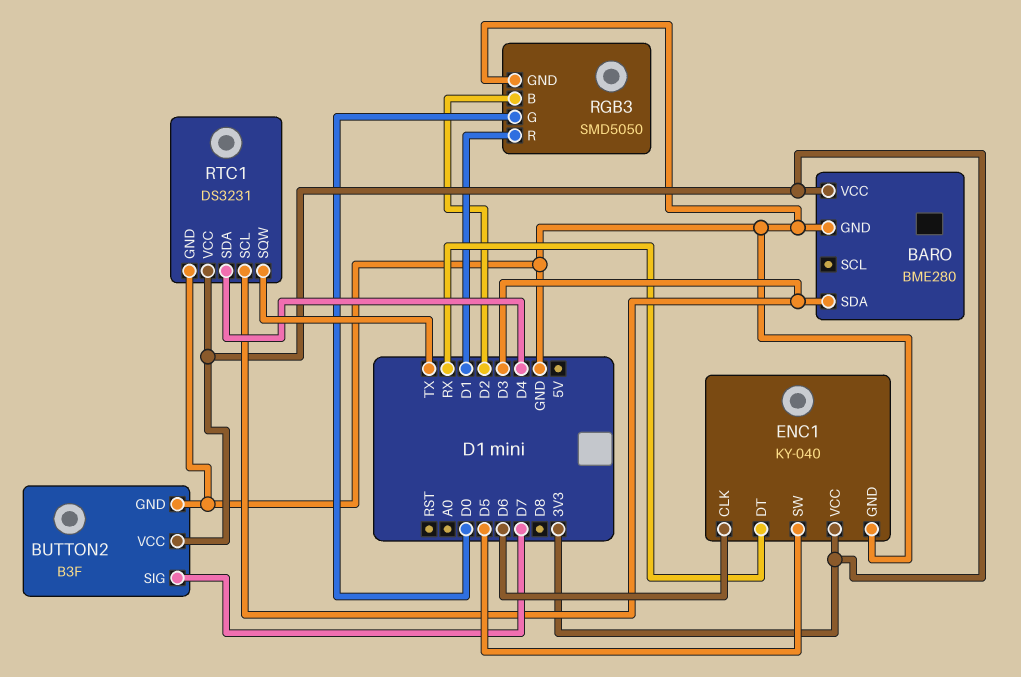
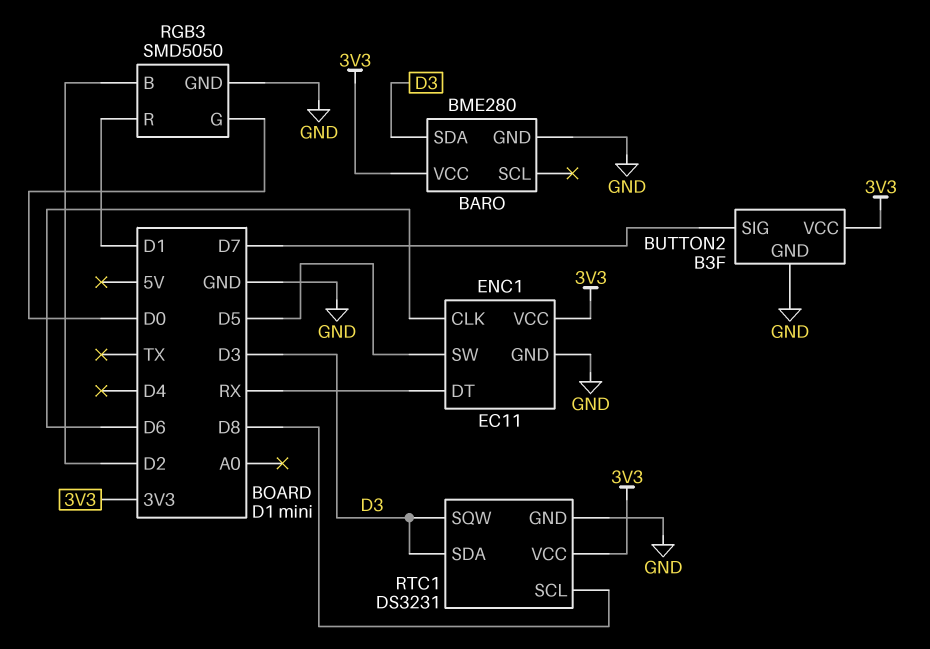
ENC1: KY-040 -> EC11
RTC1 pin SCL: D3 -> D8
RTC1 pin SDA: D4 -> D3
RTC1 pin SQW: TX -> D3

